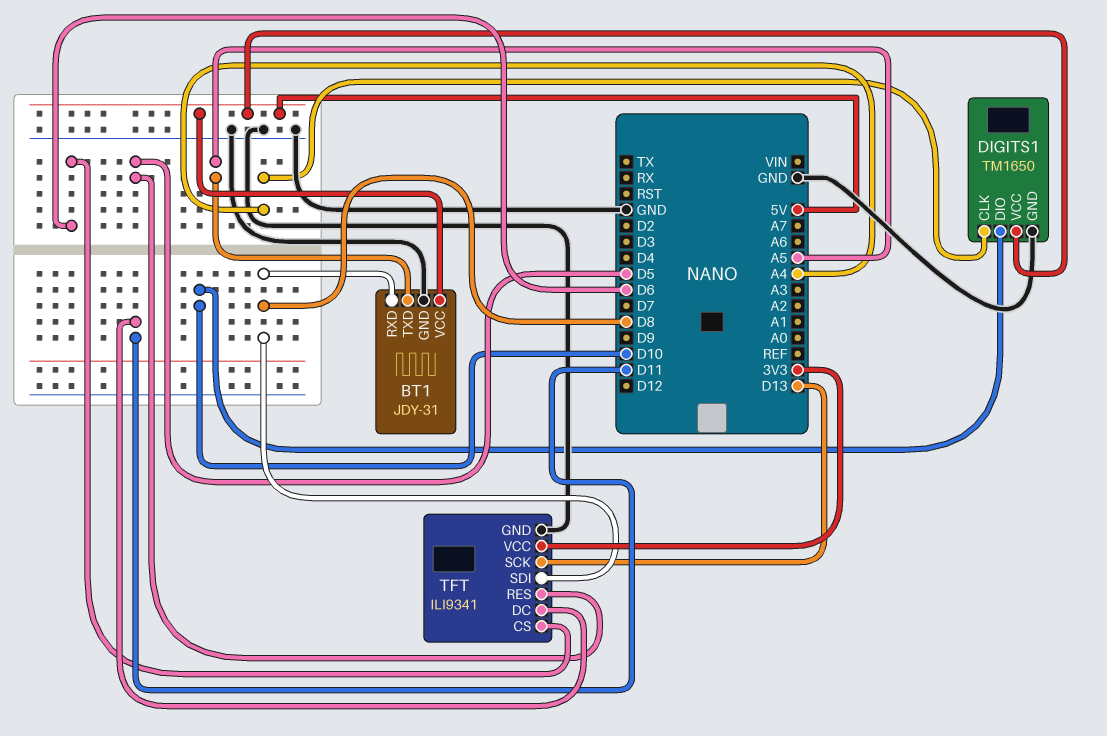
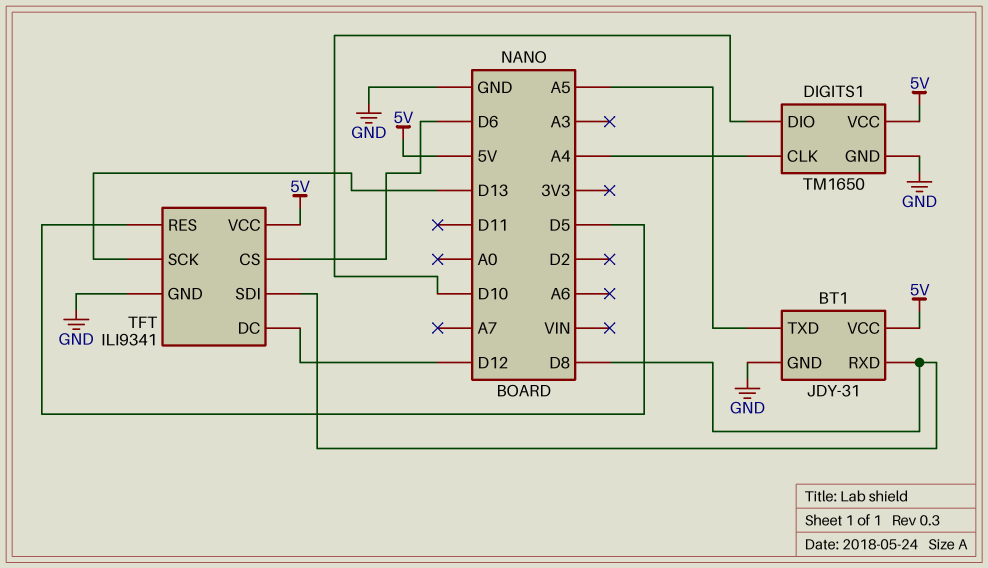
TFT pin DC: D11 -> D12
TFT pin VCC: 3V3 -> 5V

